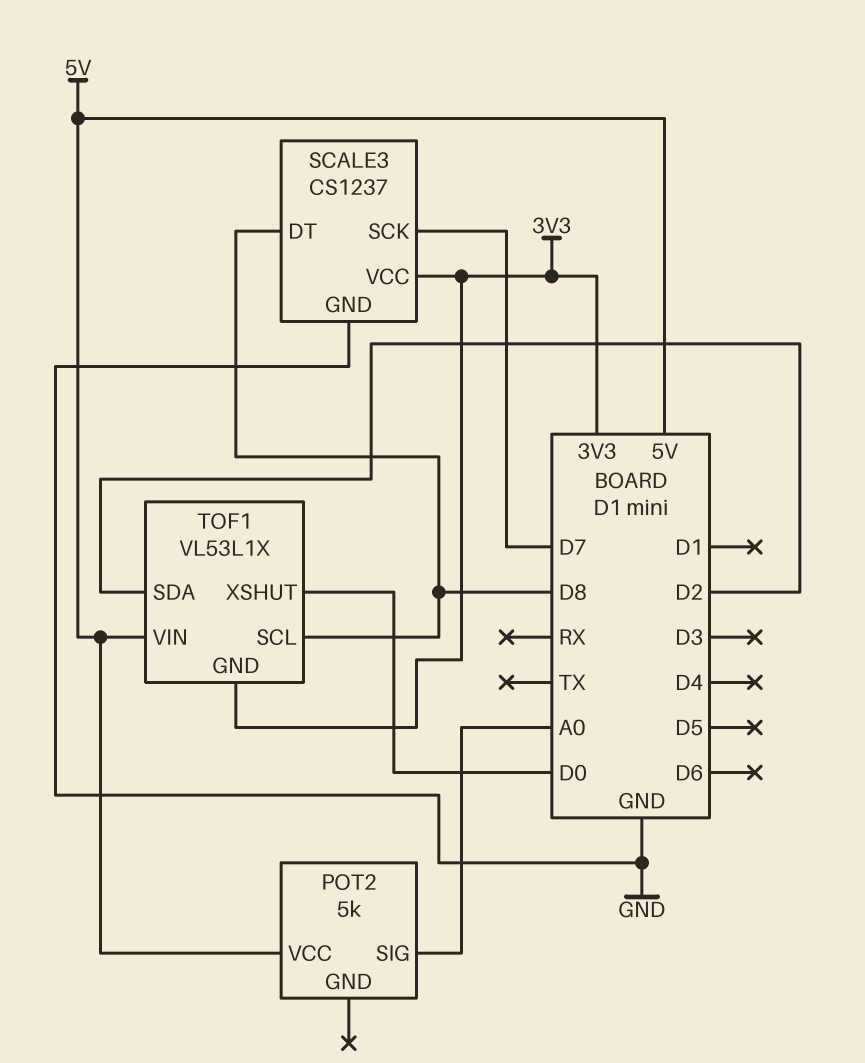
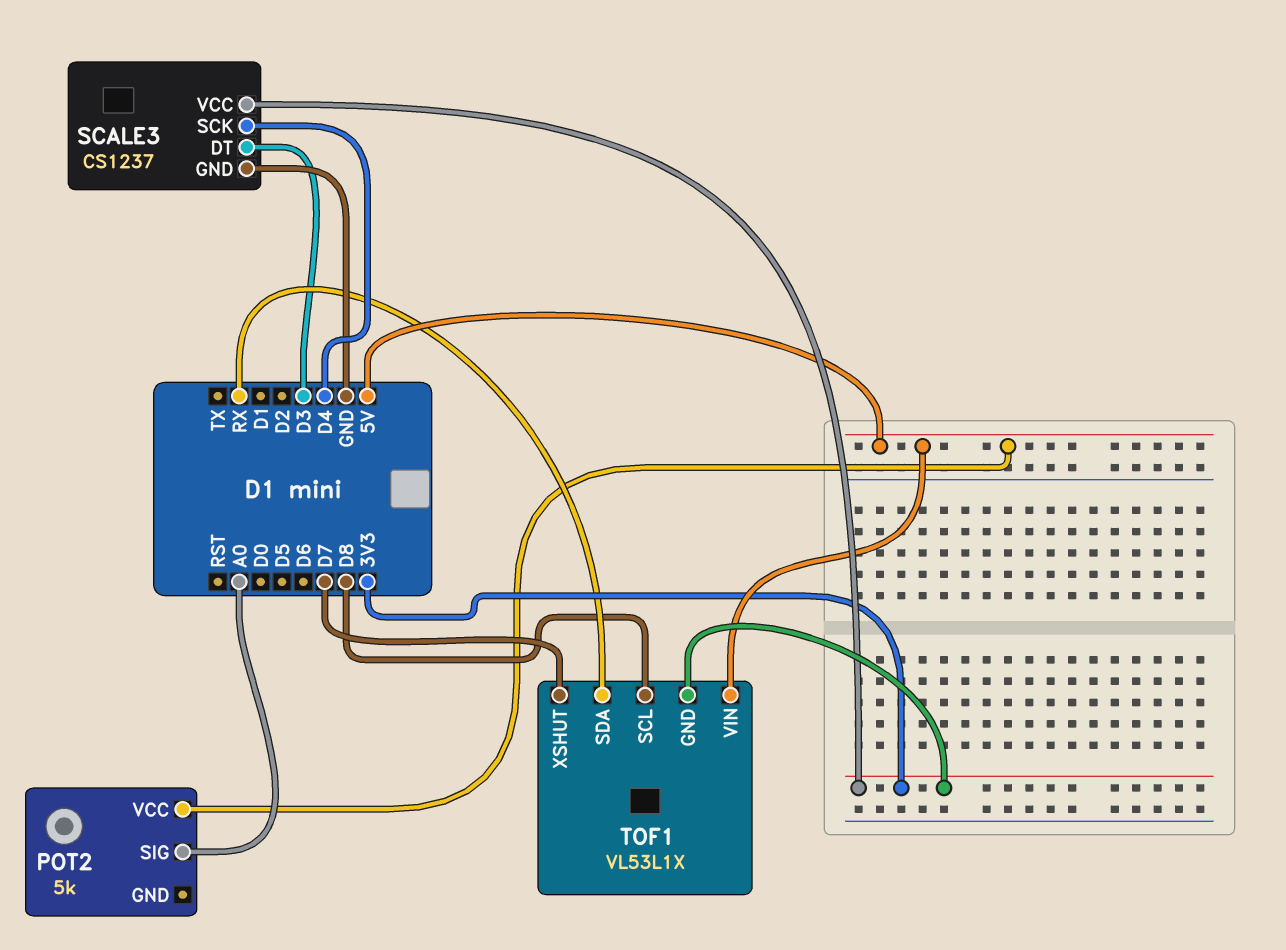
SCALE3 pin DT: D8 -> D3
SCALE3 pin SCK: D7 -> D4
TOF1 pin SDA: D2 -> RX
TOF1 pin XSHUT: D0 -> D7

